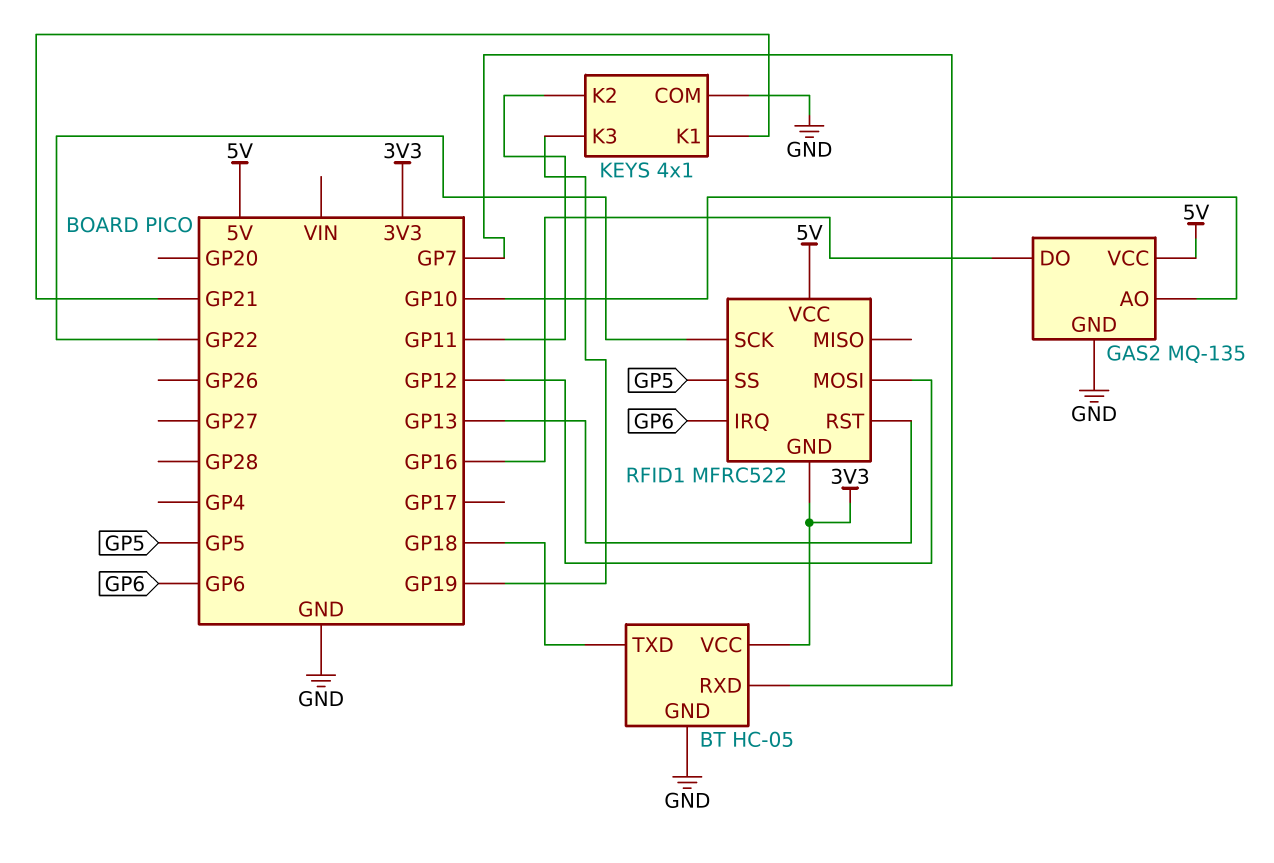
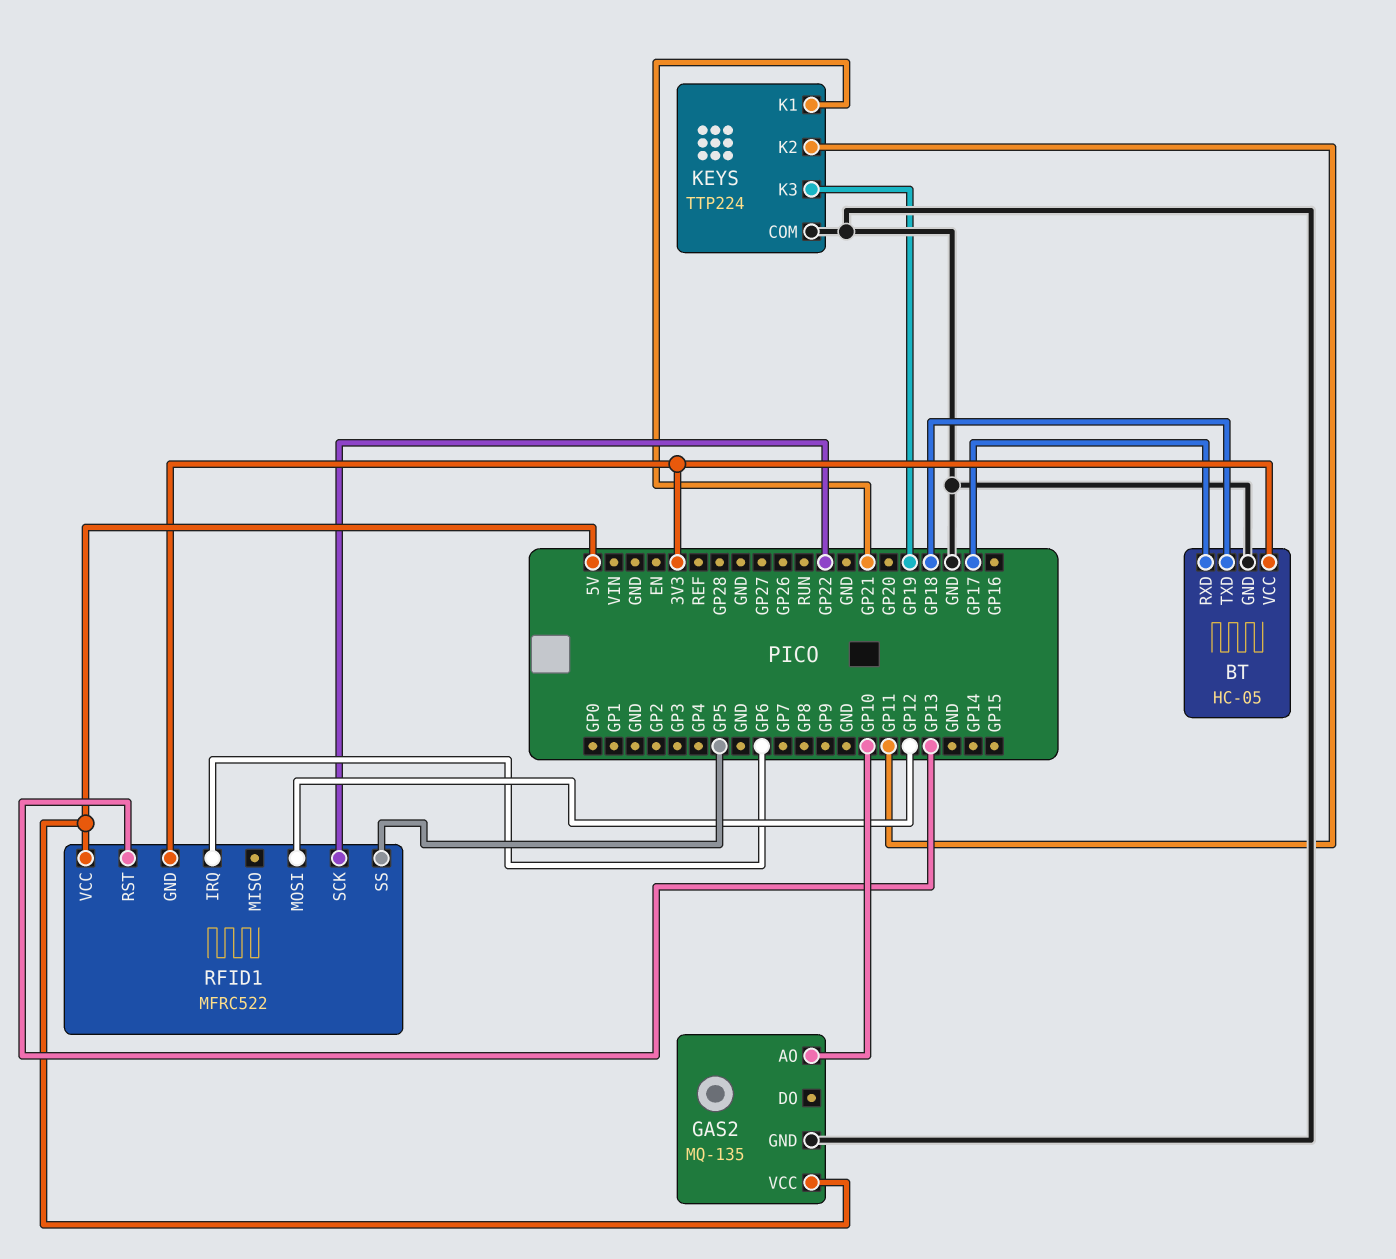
BT pin RXD: GP7 -> GP17
GAS2 pin DO: GP16 -> none
KEYS: 4x1 -> TTP224

